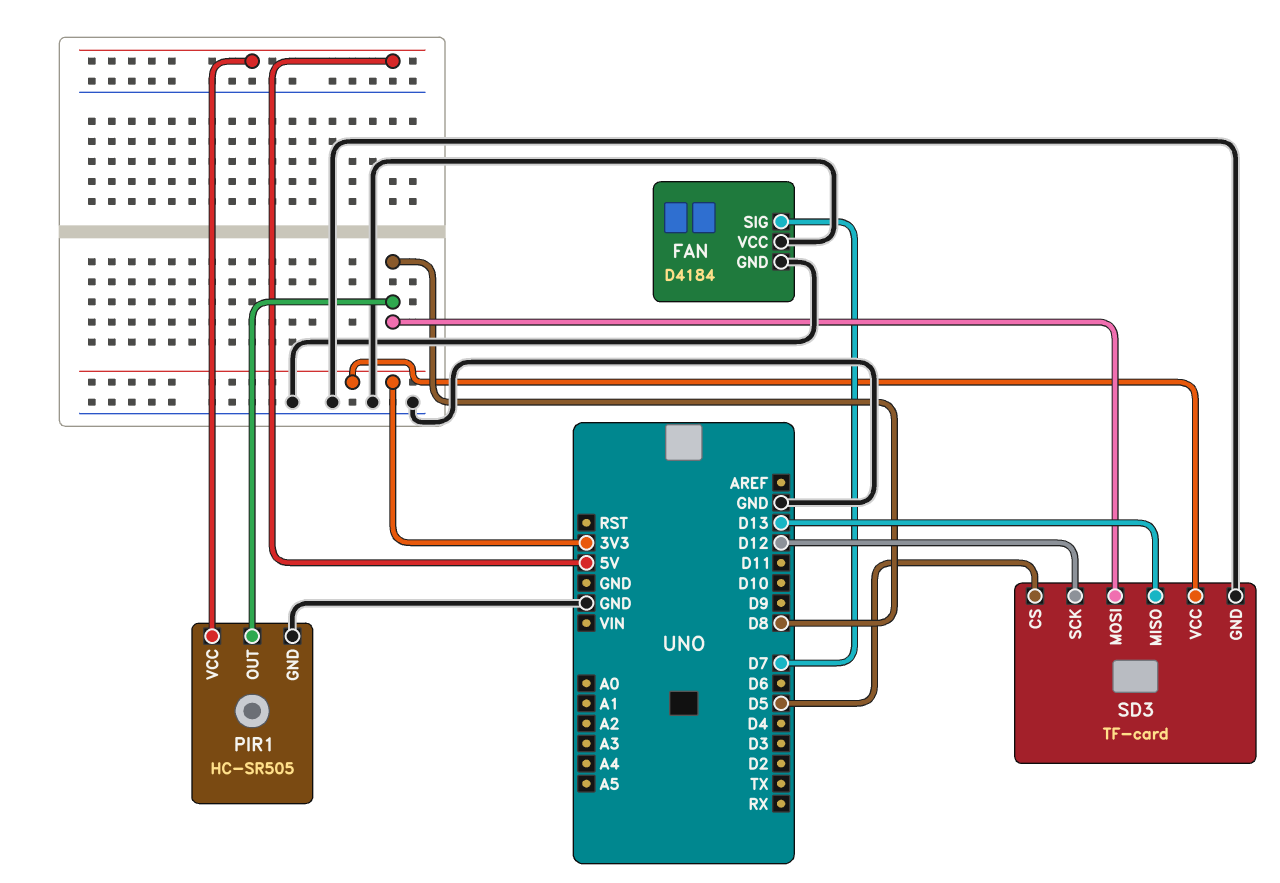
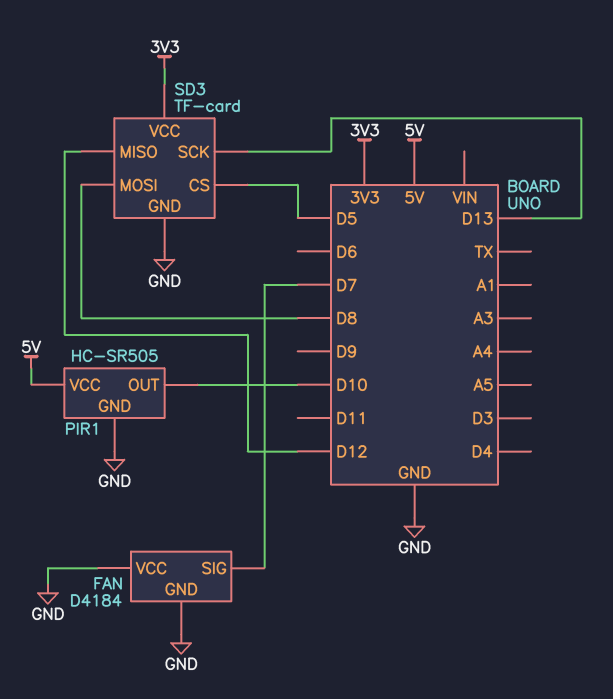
PIR1 pin OUT: D8 -> D10
SD3 pin MISO: D13 -> D12
SD3 pin SCK: D12 -> D13

